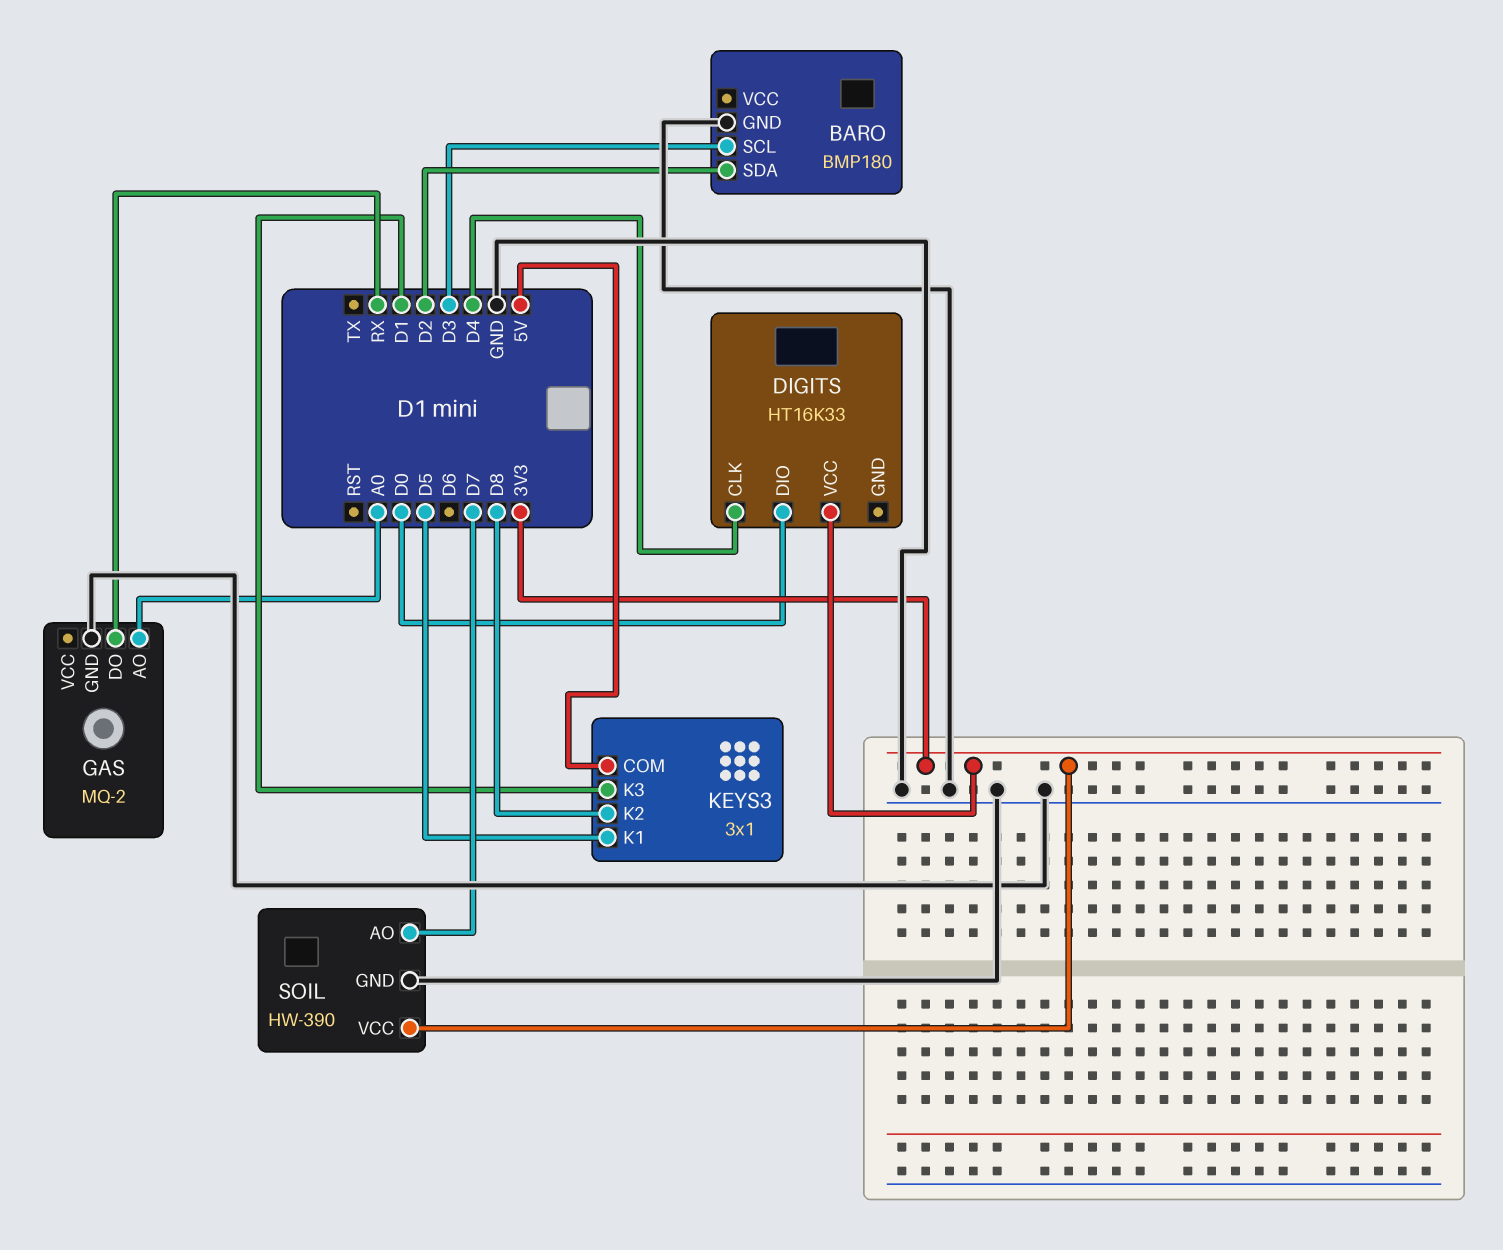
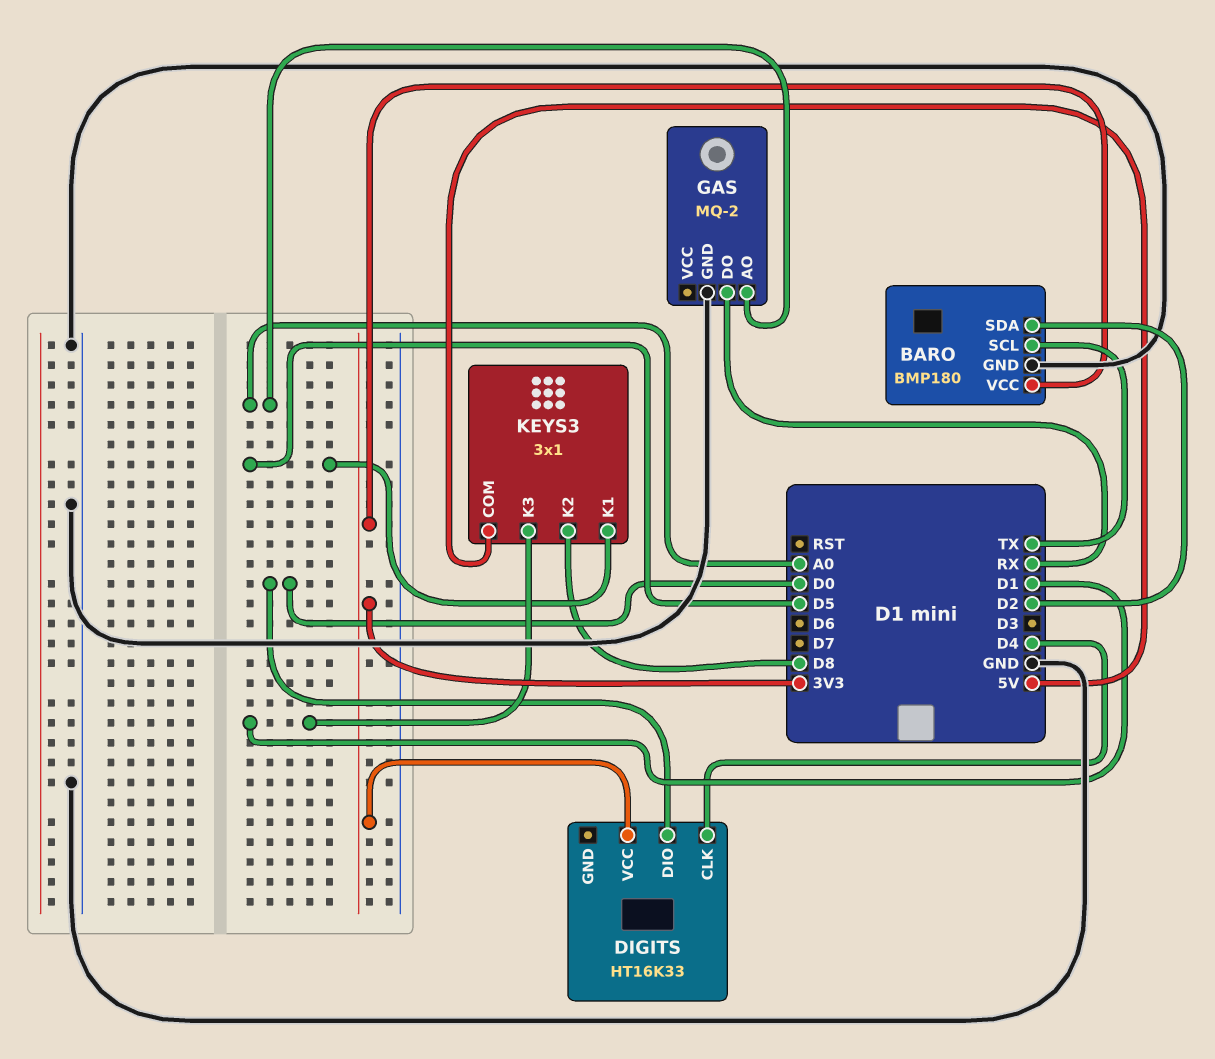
BARO pin SCL: D3 -> TX
BARO pin VCC: none -> 3V3
SOIL: HW-390 -> none
SOIL pin AO: D7 -> none
SOIL pin GND: GND -> none
SOIL pin VCC: 3V3 -> none

